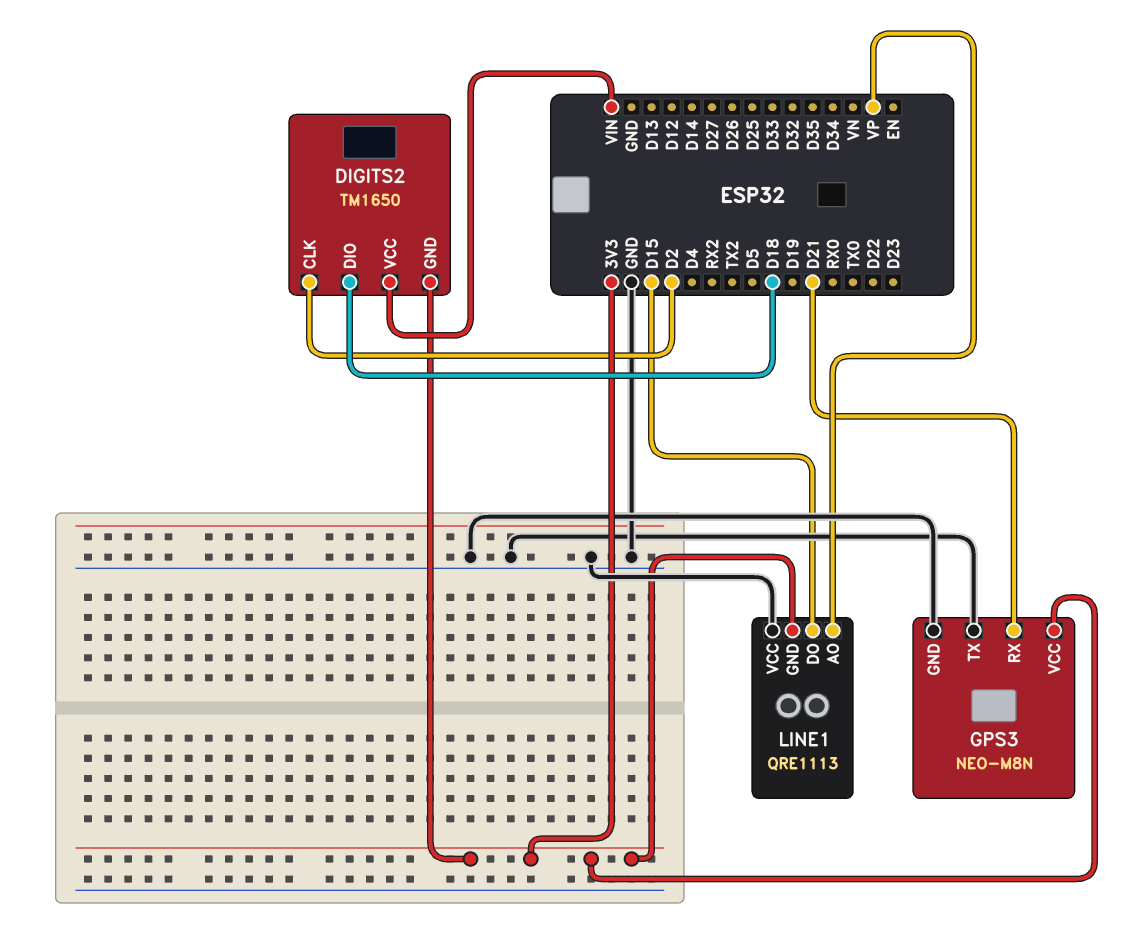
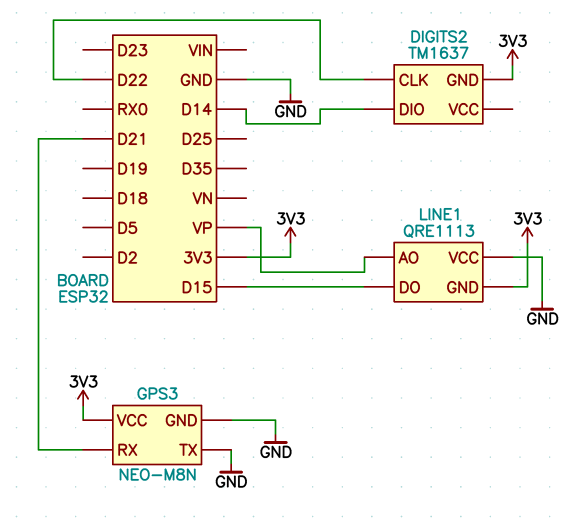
DIGITS2: TM1650 -> TM1637
DIGITS2 pin CLK: D2 -> D22
DIGITS2 pin DIO: D18 -> D14
DIGITS2 pin VCC: VIN -> none

